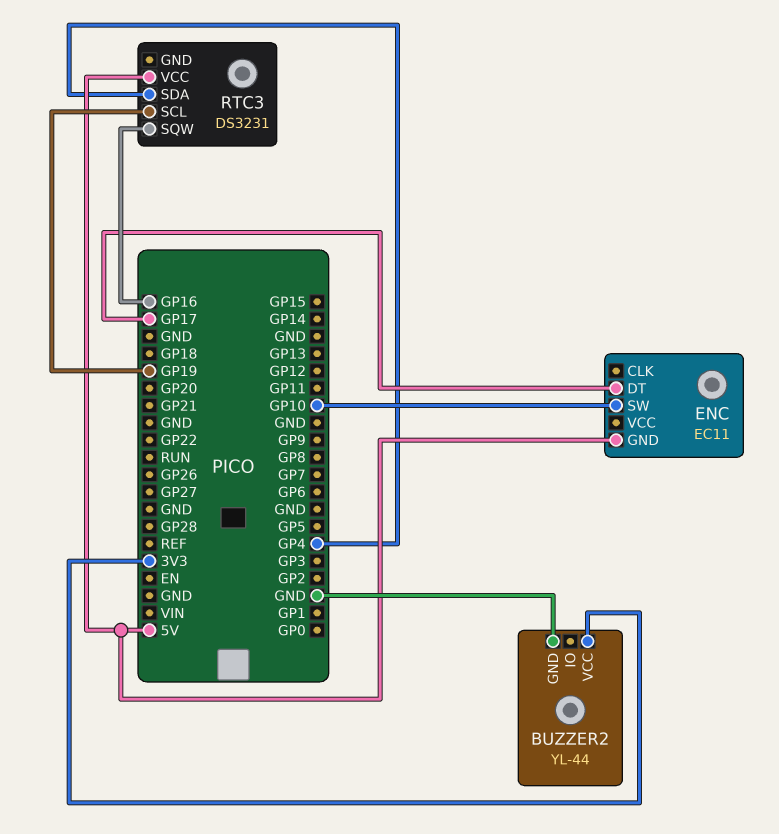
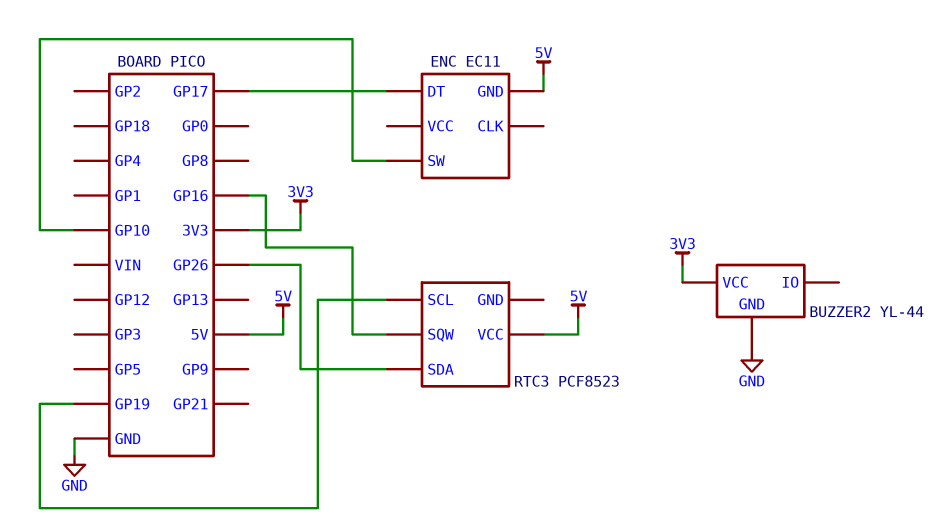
RTC3: DS3231 -> PCF8523
RTC3 pin SDA: GP4 -> GP26

